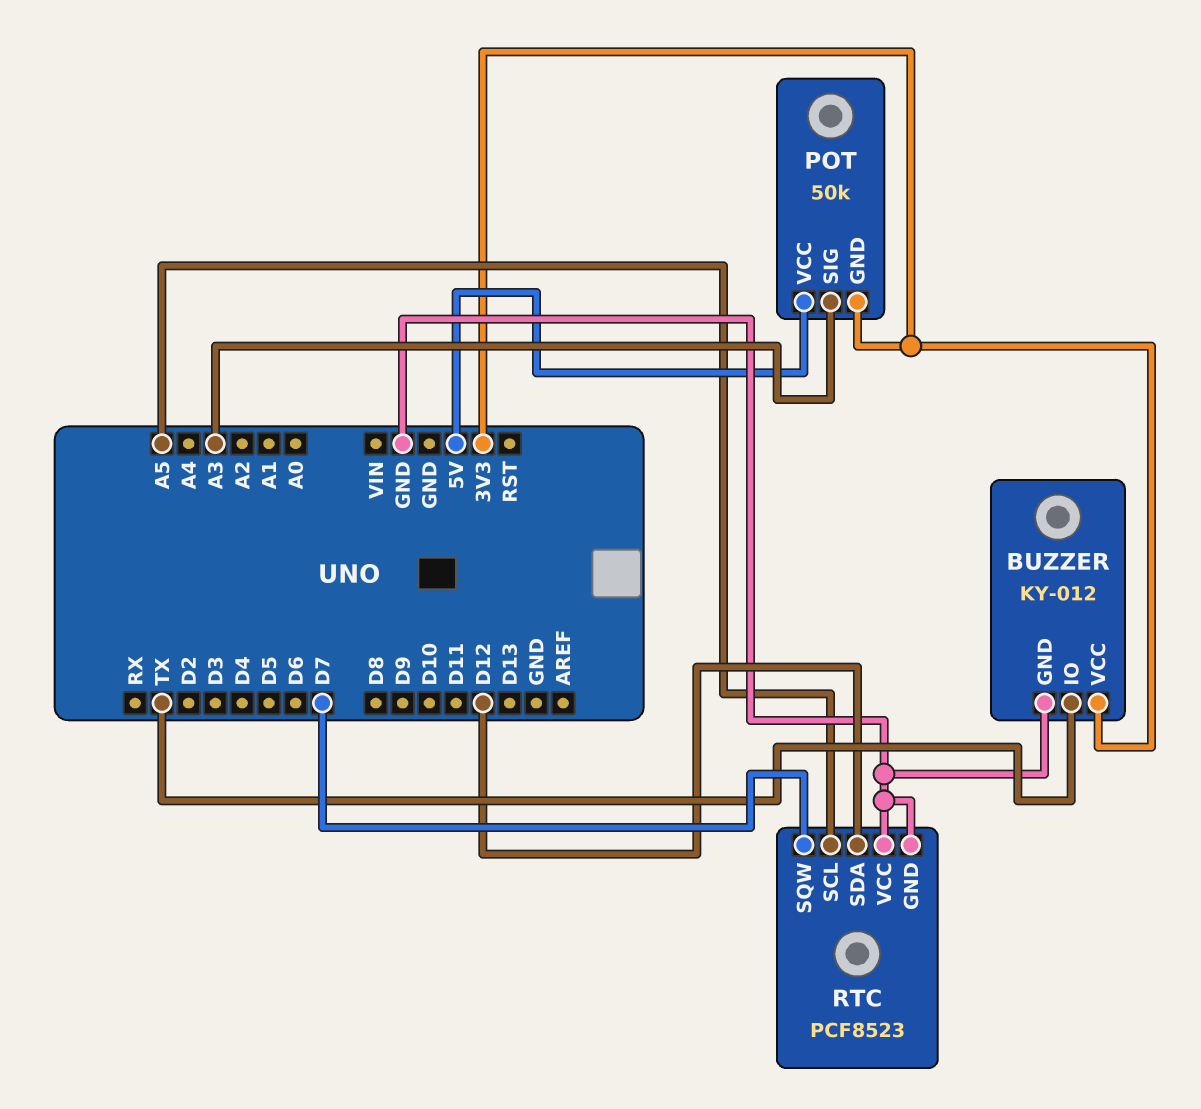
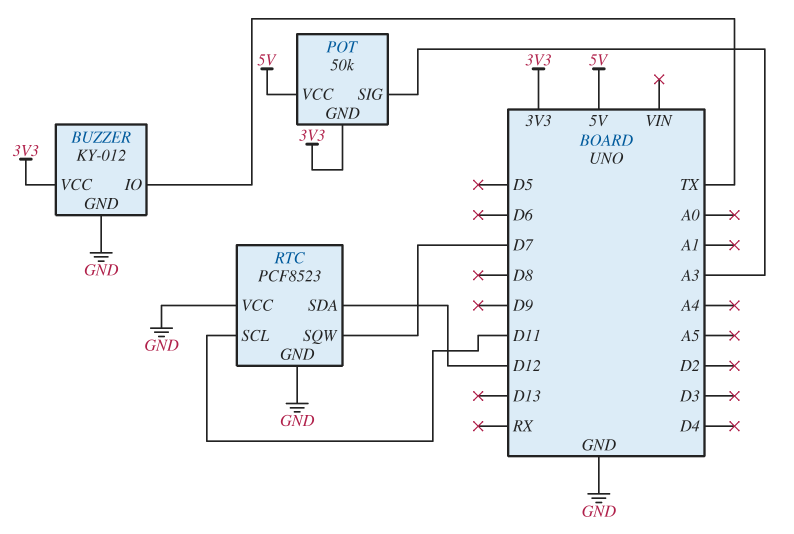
RTC pin SCL: A5 -> D11

